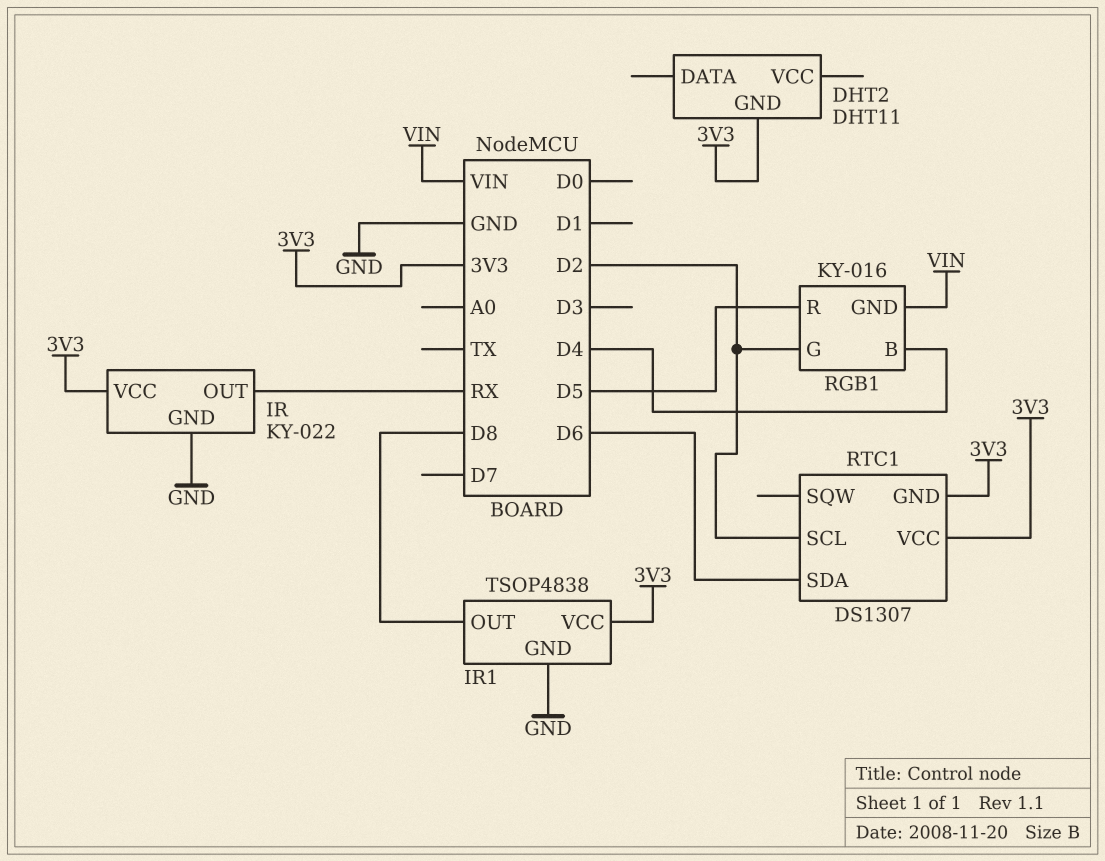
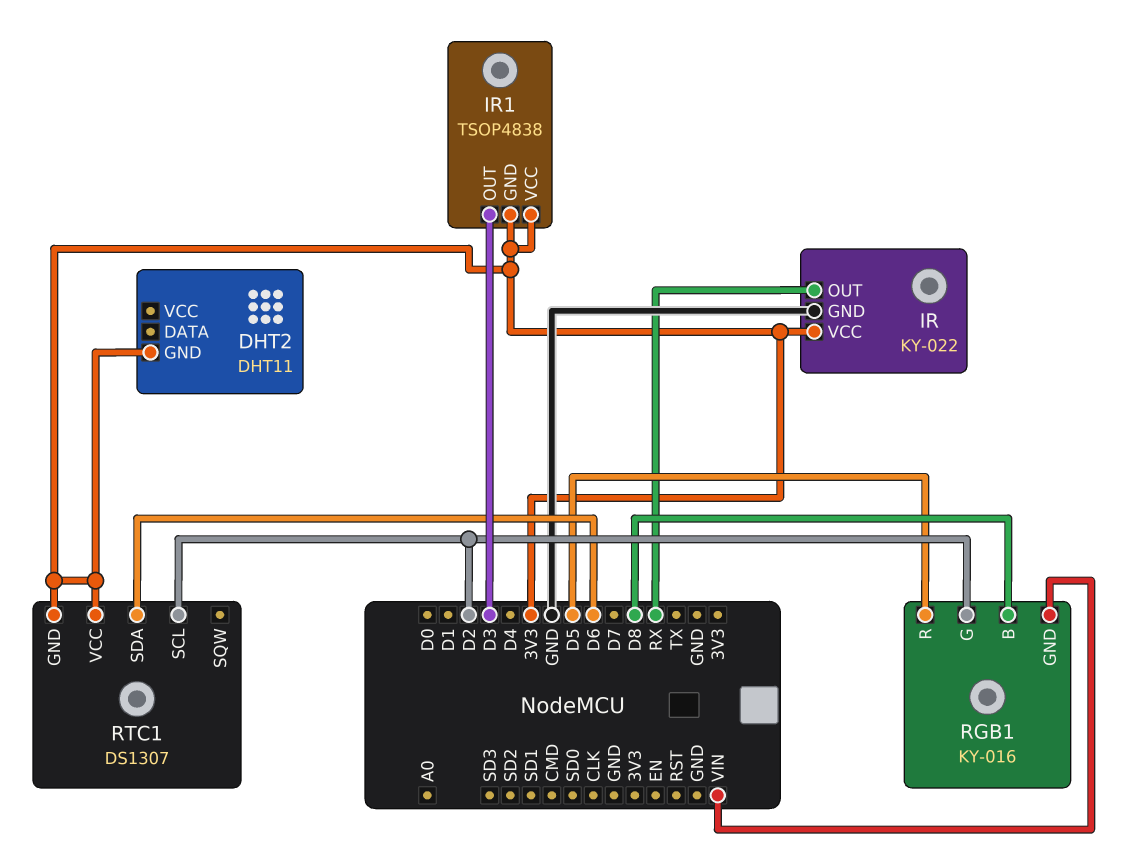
IR1 pin GND: GND -> 3V3
IR1 pin OUT: D8 -> D3
RGB1 pin B: D4 -> D8

